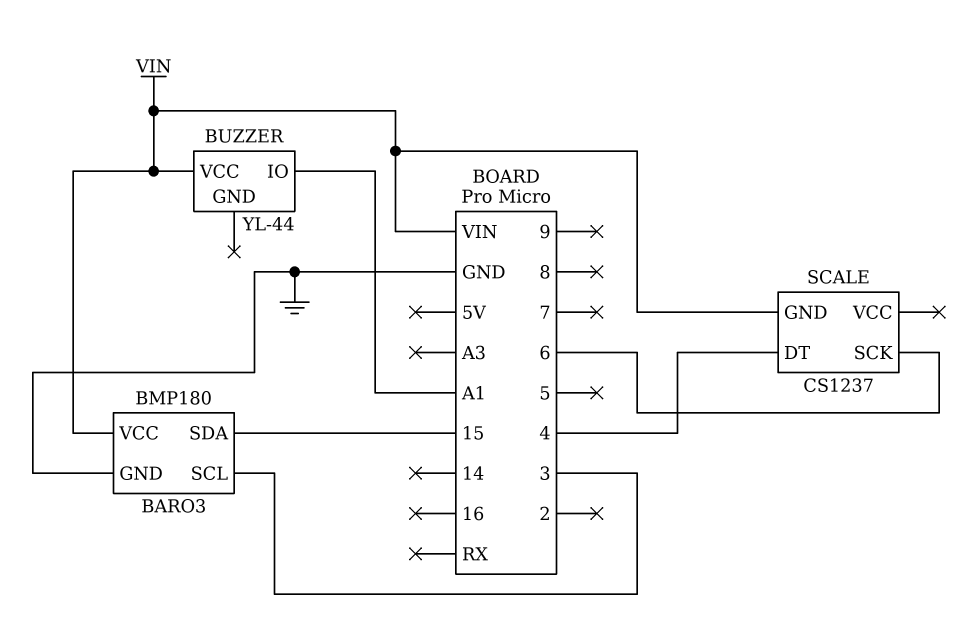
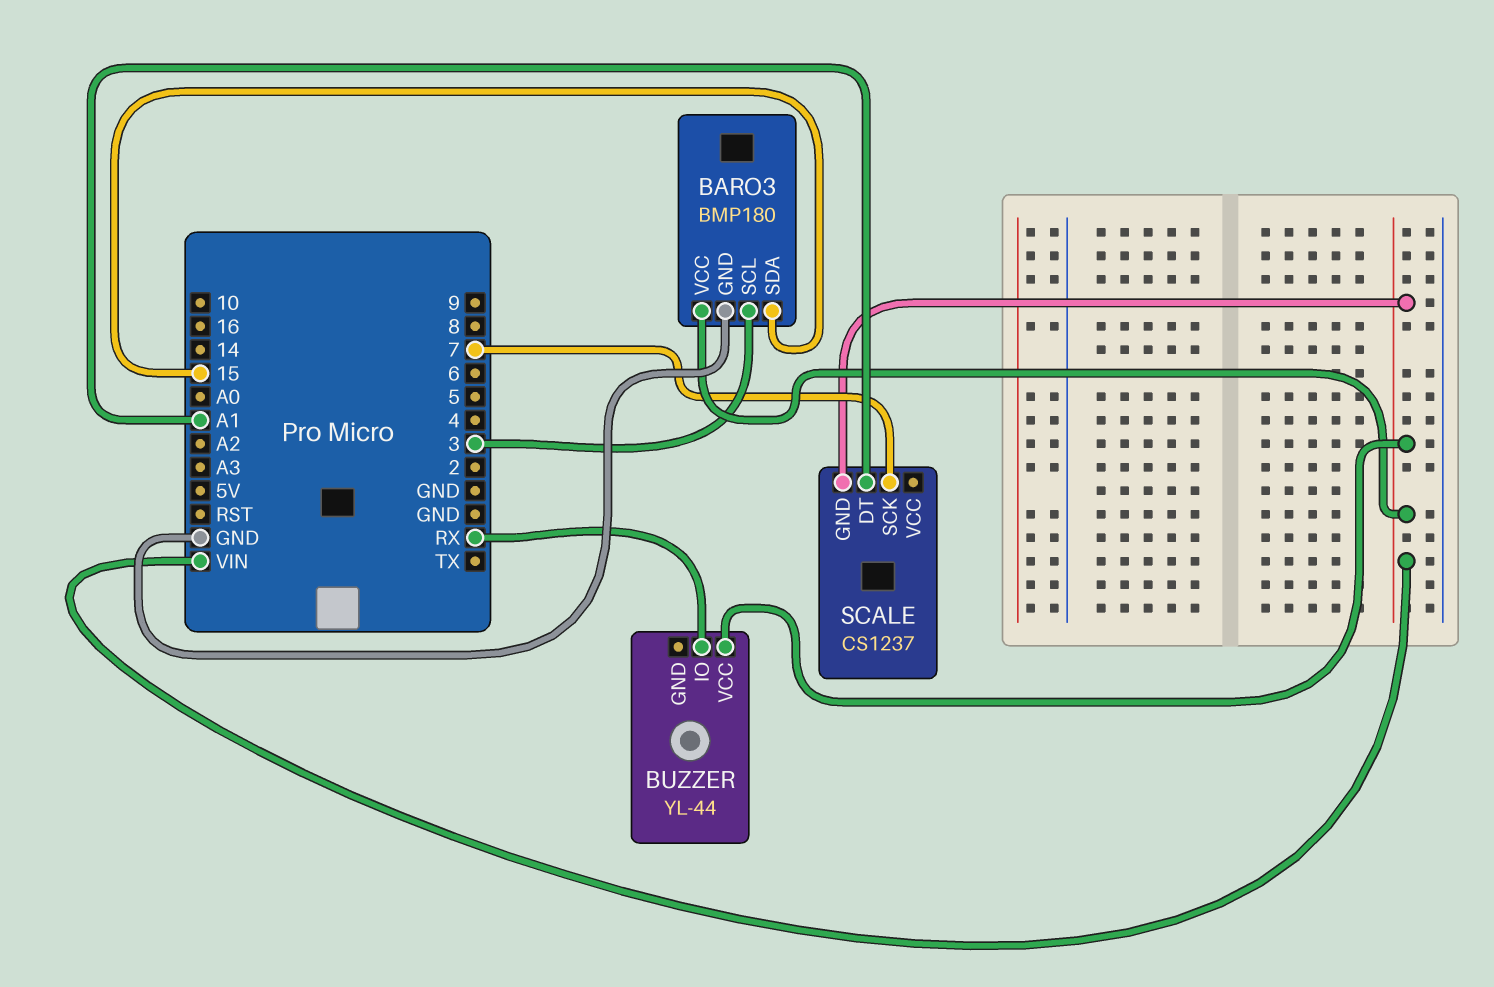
BUZZER pin IO: A1 -> RX
SCALE pin DT: 4 -> A1
SCALE pin SCK: 6 -> 7

